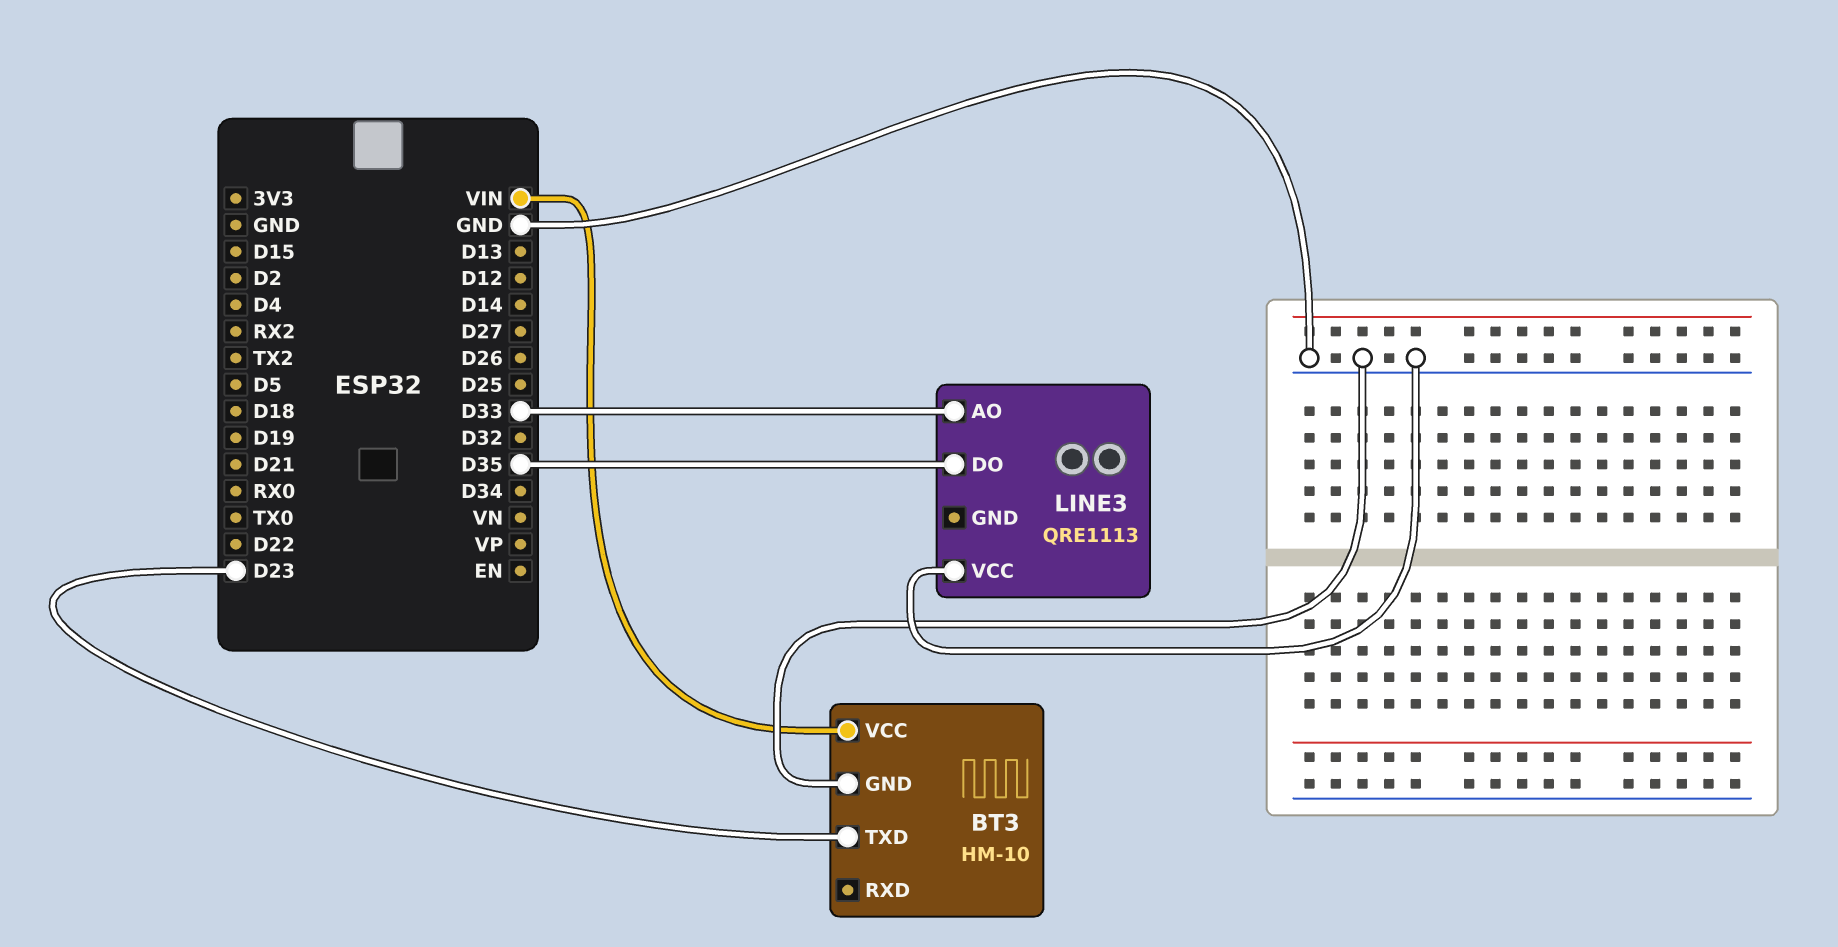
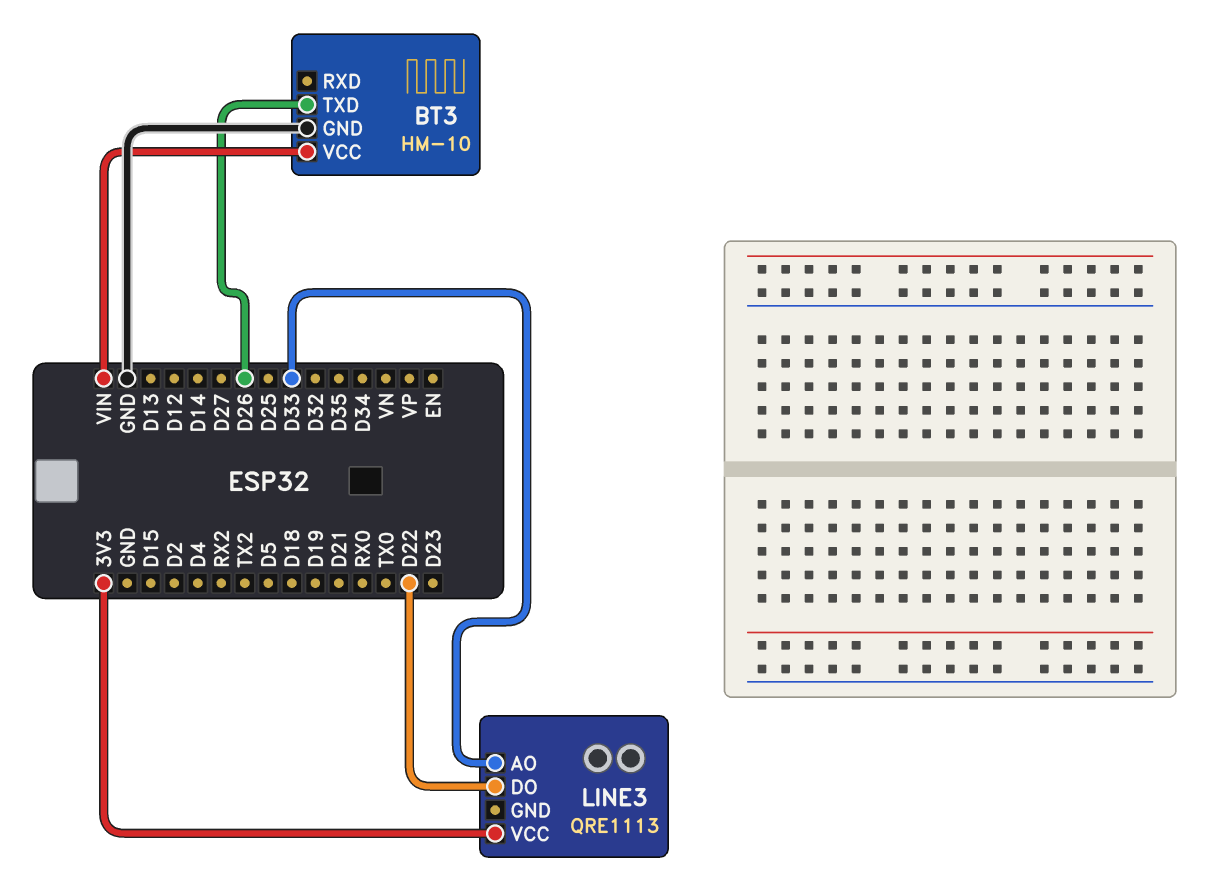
BT3 pin TXD: D23 -> D26
LINE3 pin DO: D35 -> D22
LINE3 pin VCC: GND -> 3V3

